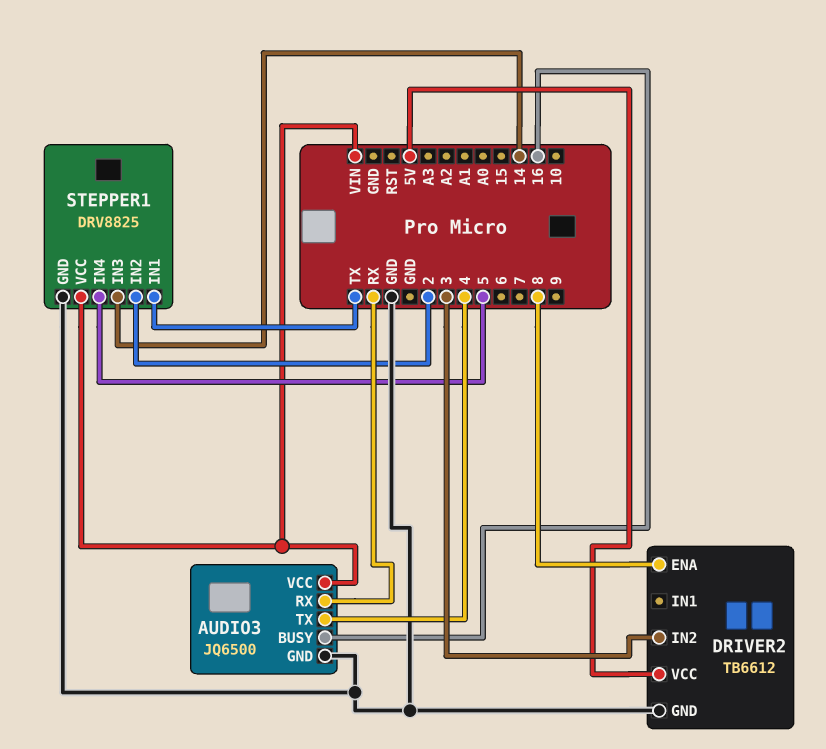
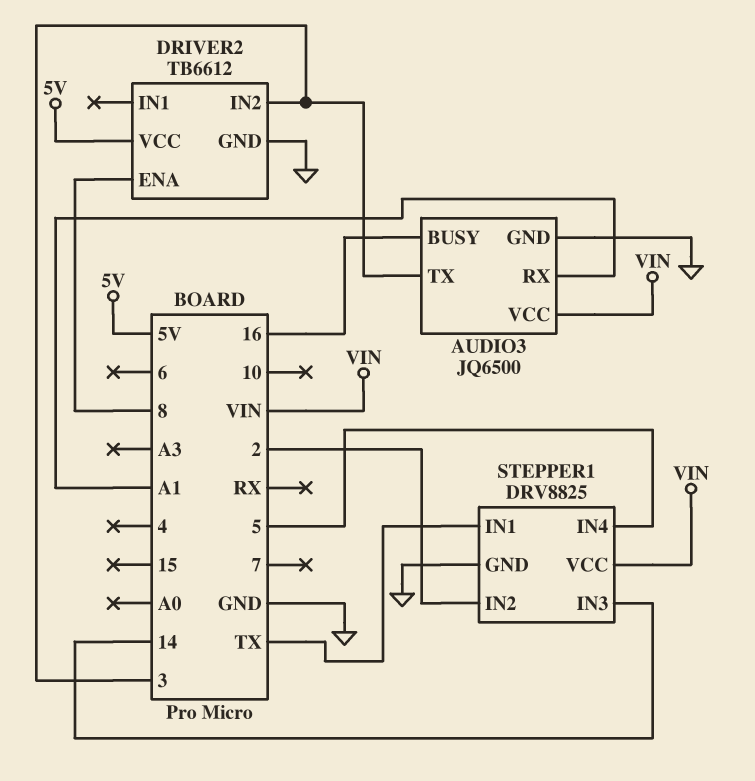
AUDIO3 pin RX: RX -> A1
AUDIO3 pin TX: 4 -> 3

